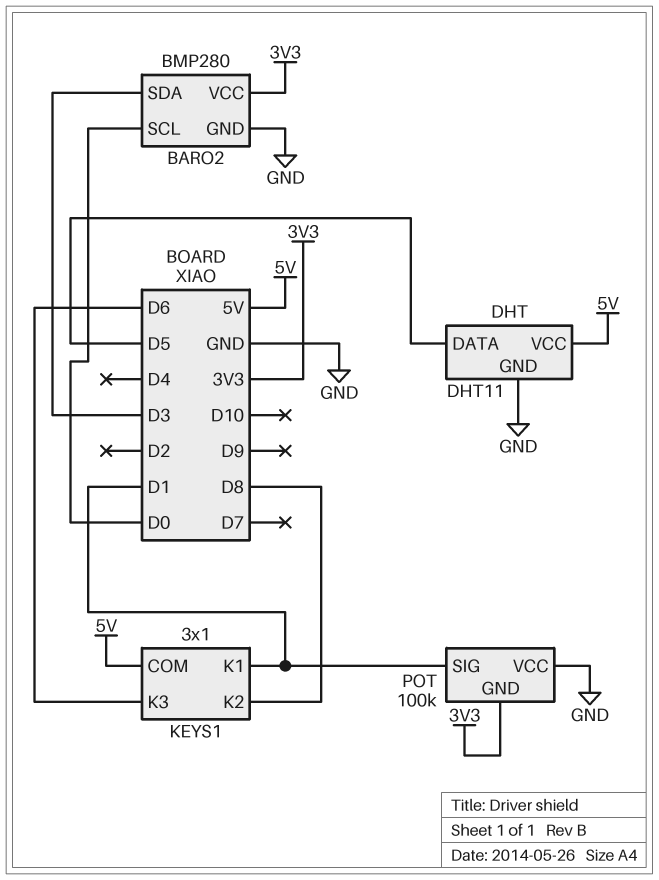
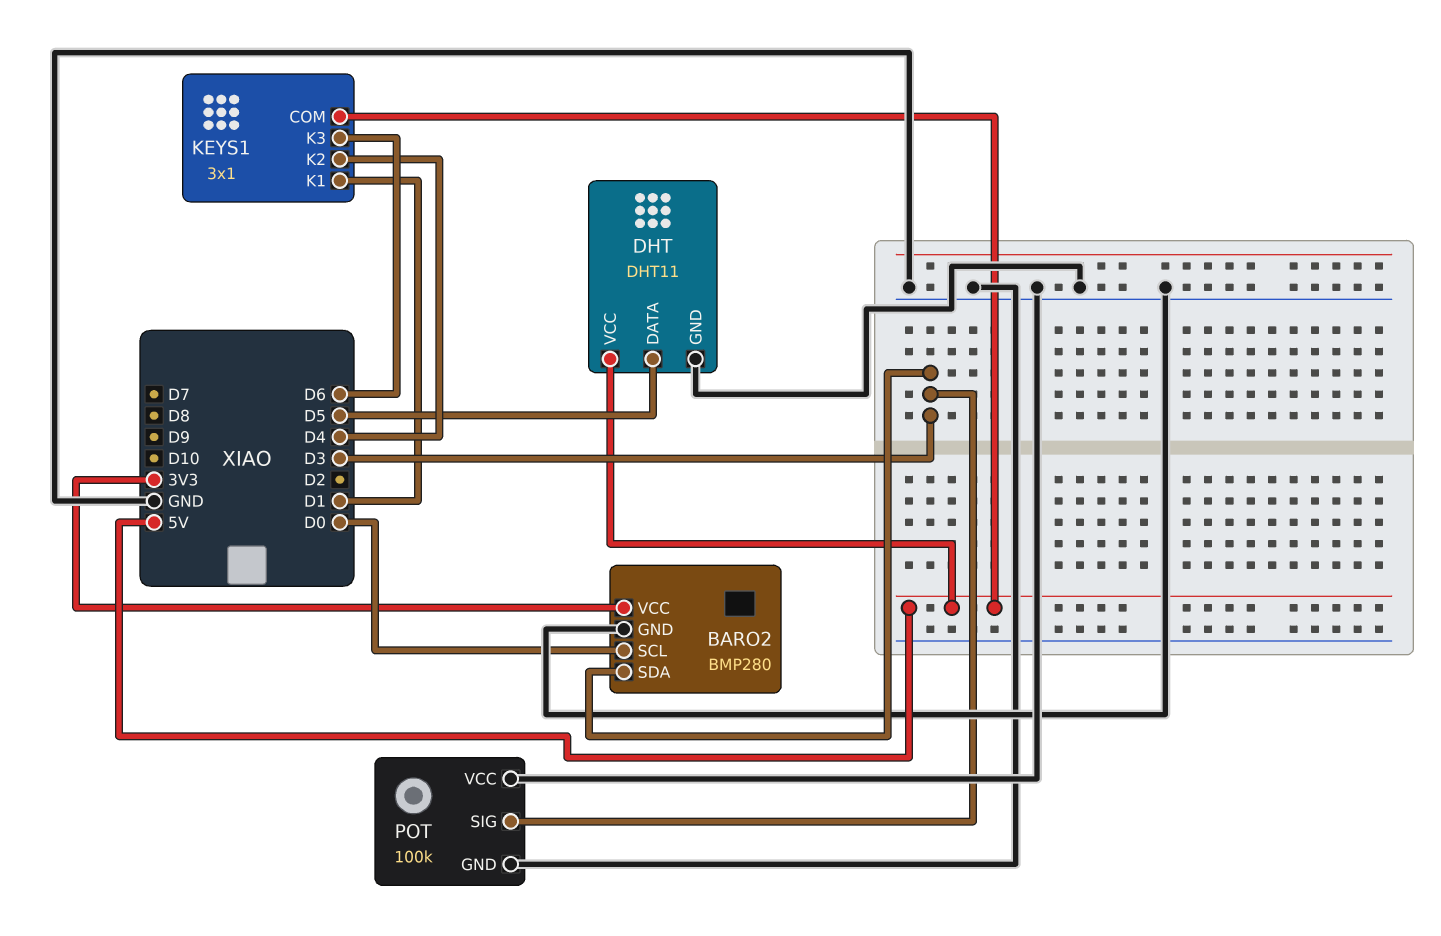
KEYS1 pin K2: D8 -> D4
POT pin GND: 3V3 -> GND
POT pin SIG: D1 -> D3

